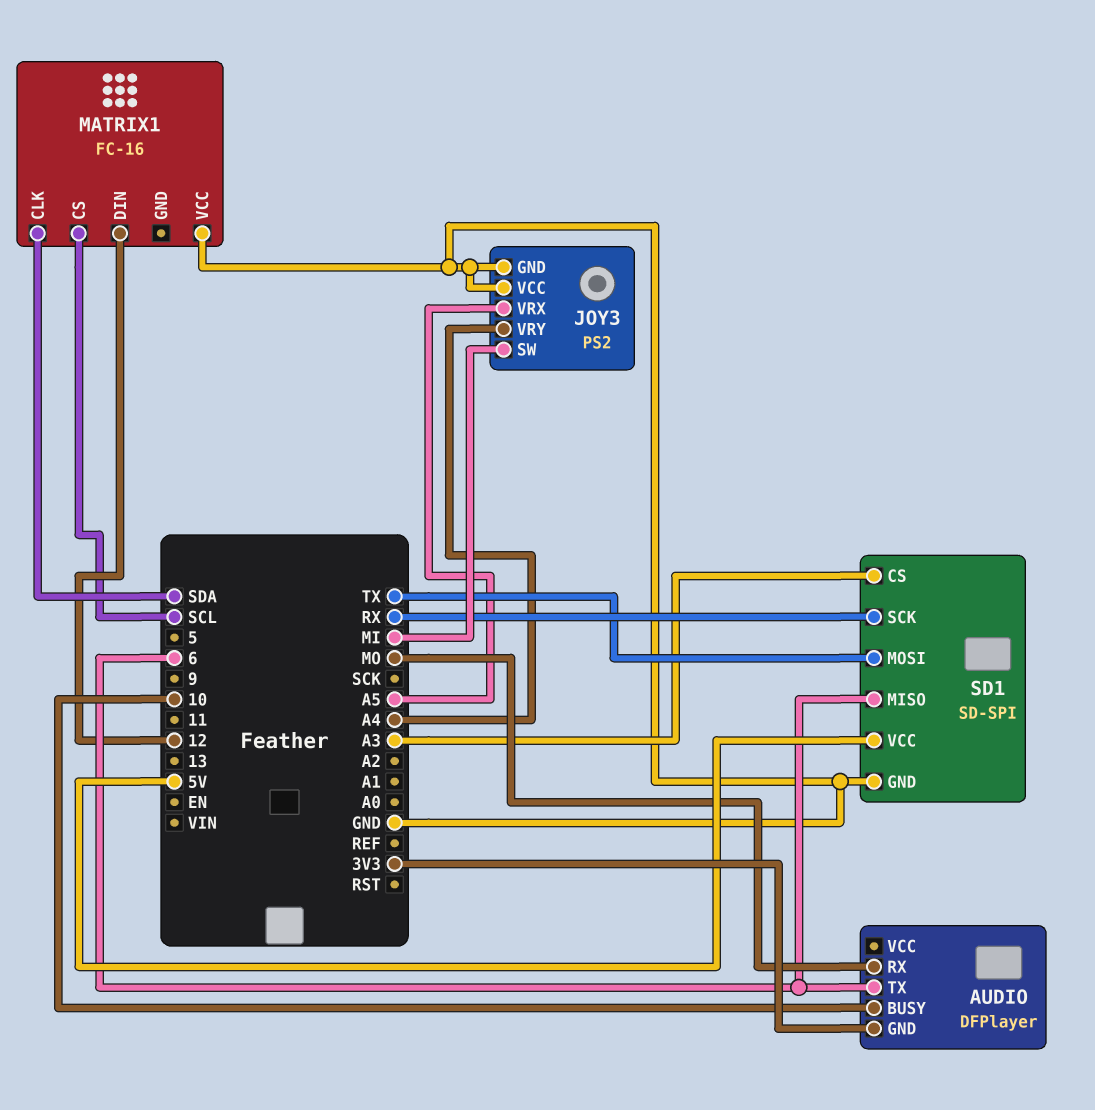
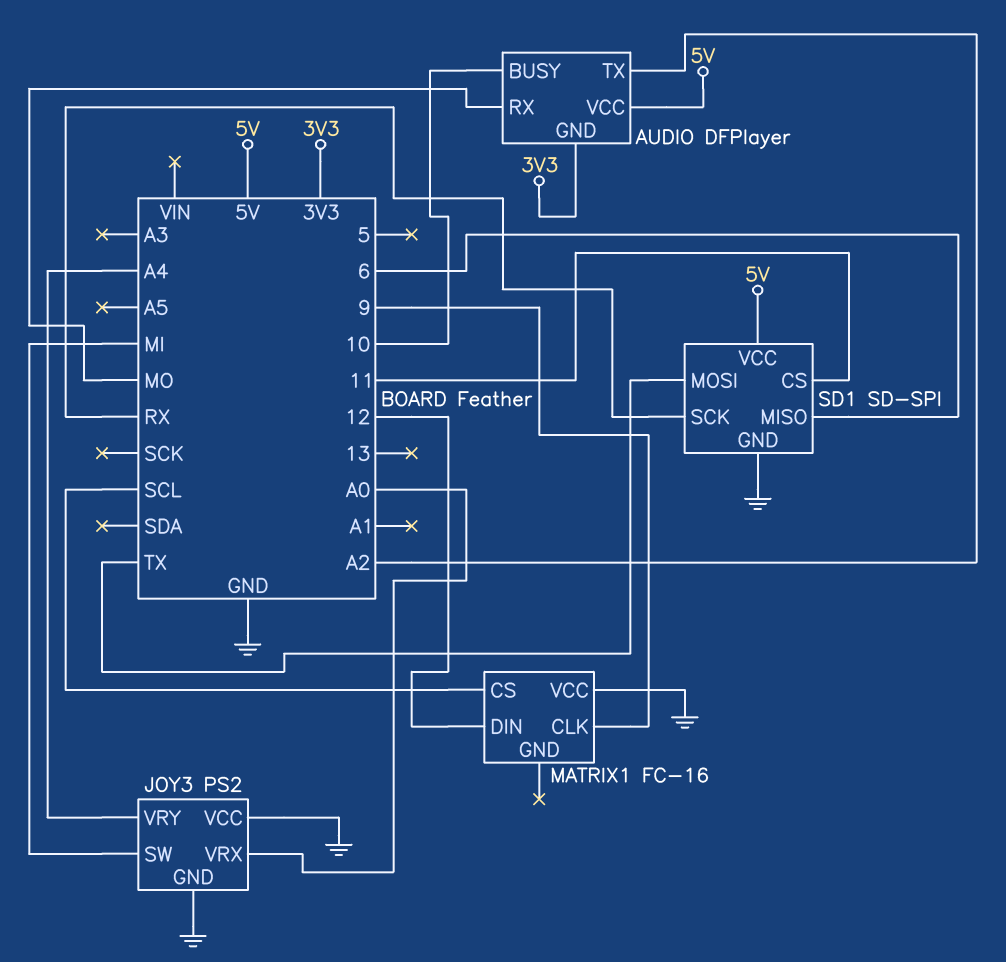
AUDIO pin TX: 6 -> A2
AUDIO pin VCC: none -> 5V
JOY3 pin VRX: A5 -> A0
MATRIX1 pin CLK: SDA -> 9
SD1 pin CS: A3 -> 11

